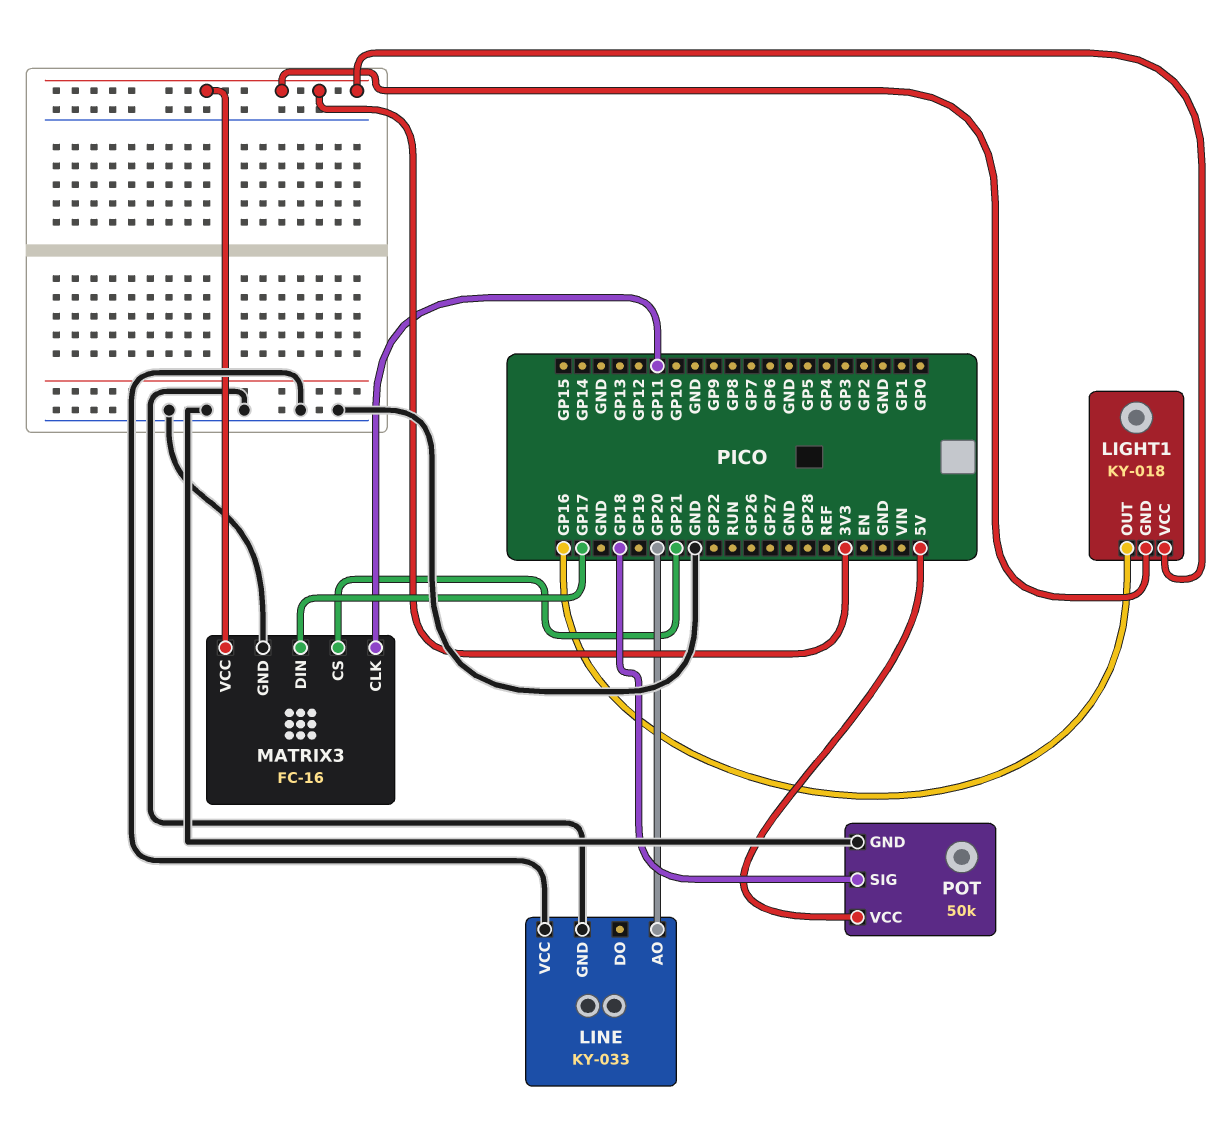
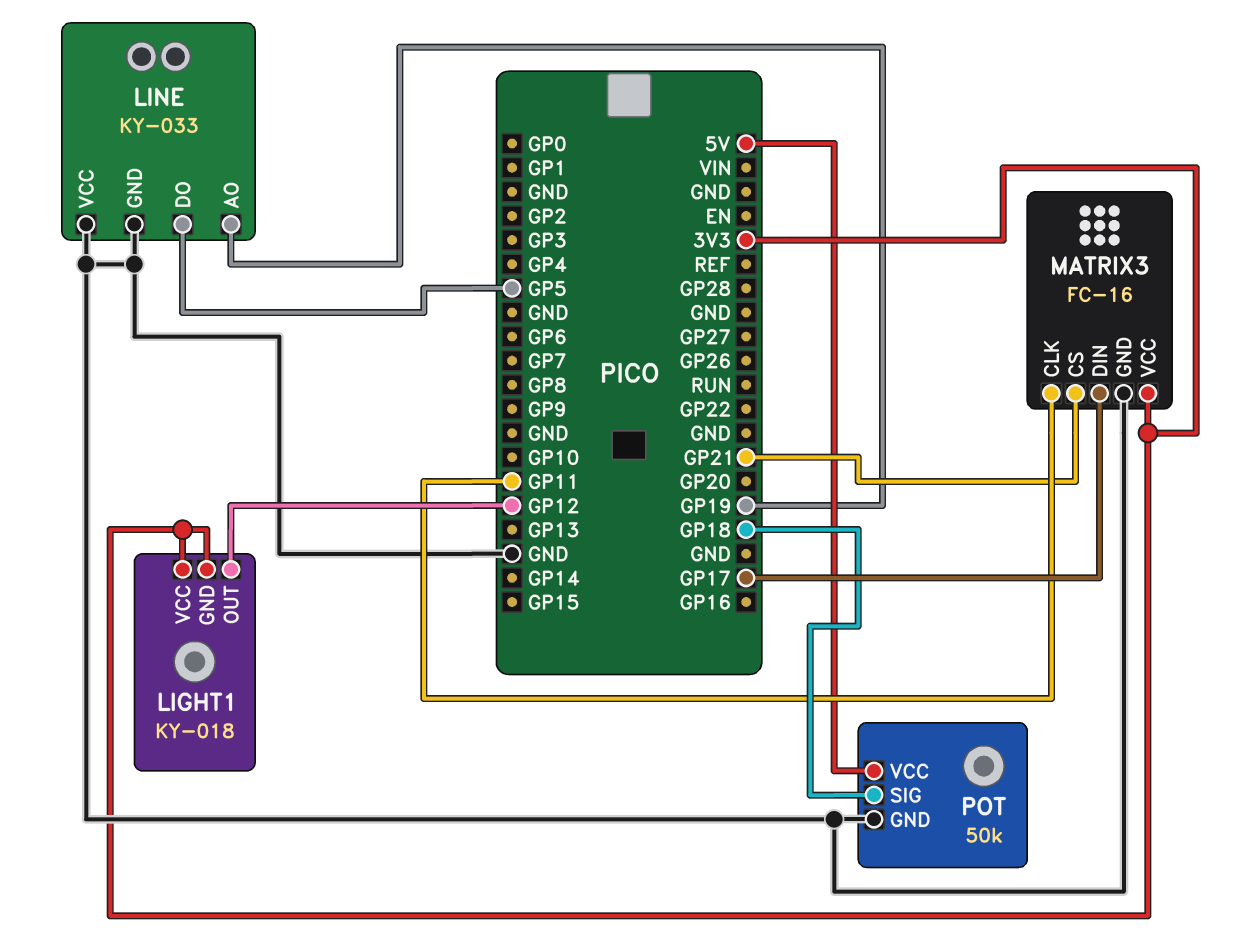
LIGHT1 pin OUT: GP16 -> GP12
LINE pin AO: GP20 -> GP19
LINE pin DO: none -> GP5

